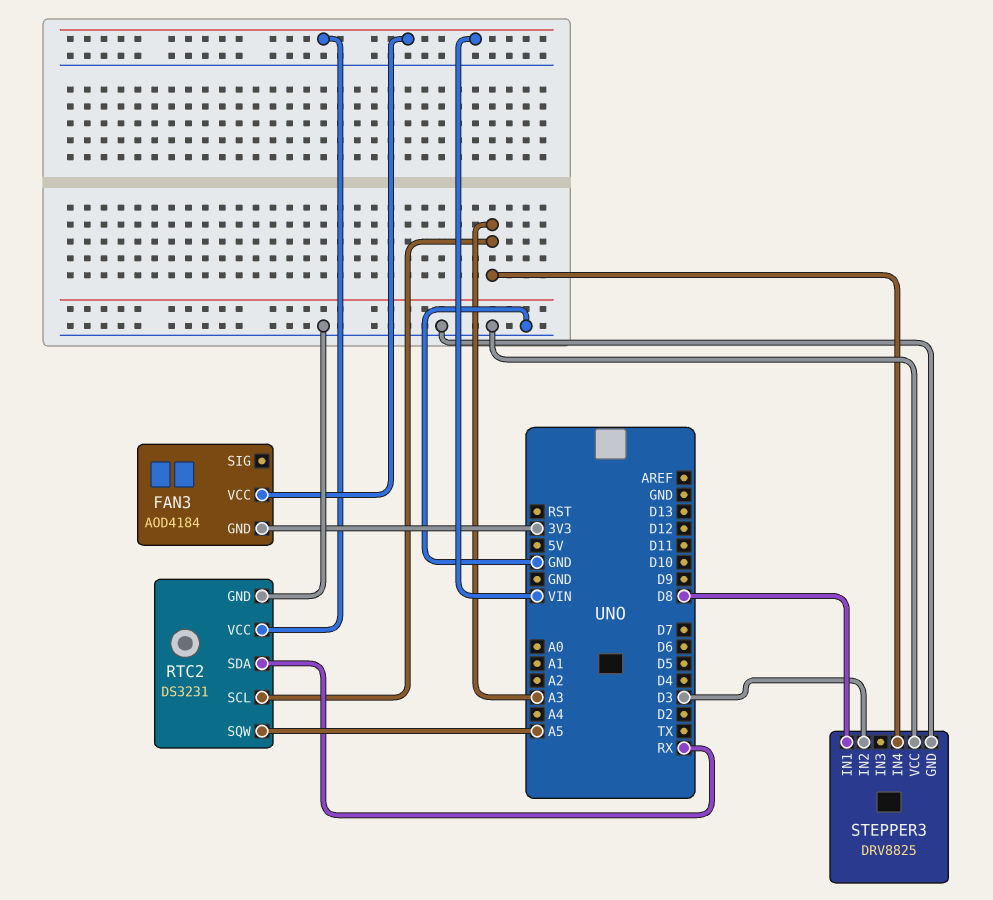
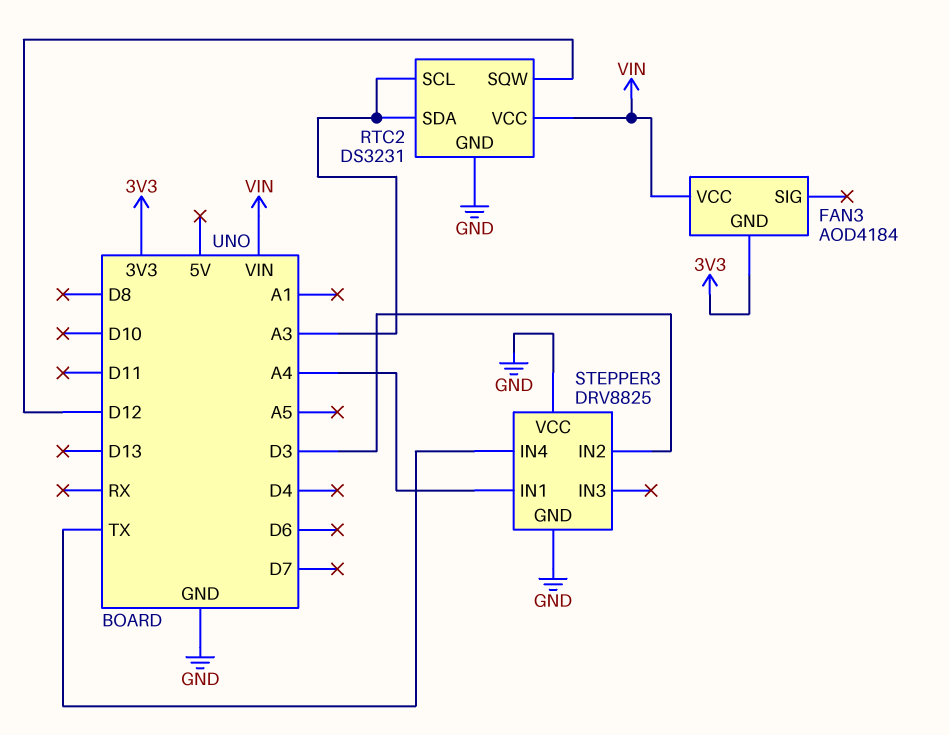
RTC2 pin SDA: RX -> A3
RTC2 pin SQW: A5 -> D12
STEPPER3 pin IN1: D8 -> A4
STEPPER3 pin IN4: A3 -> TX

